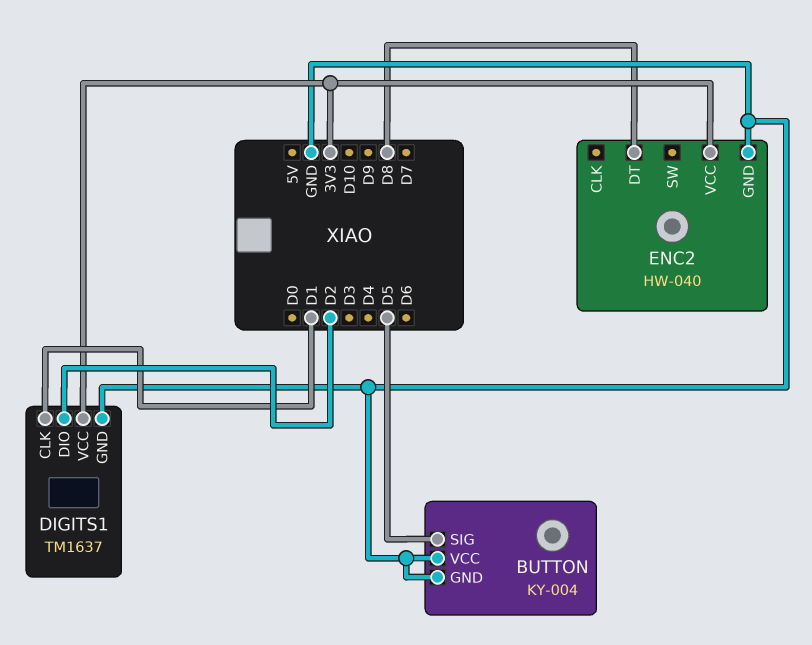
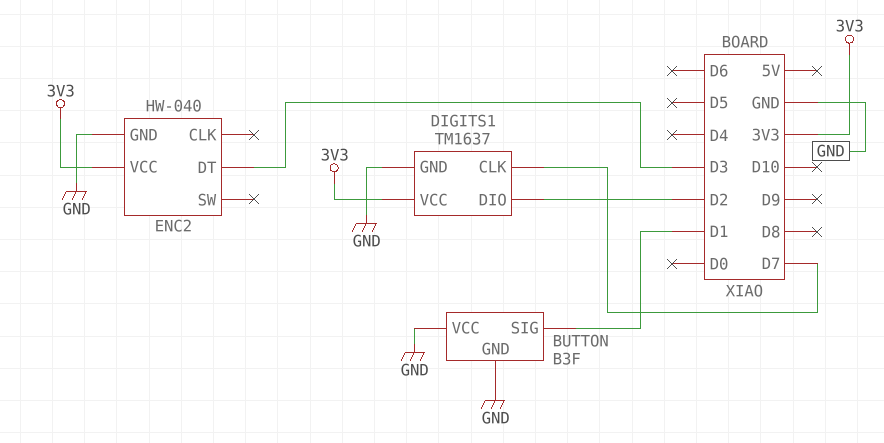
BUTTON: KY-004 -> B3F
BUTTON pin SIG: D5 -> D1
DIGITS1 pin CLK: D1 -> D7
ENC2 pin DT: D8 -> D3

